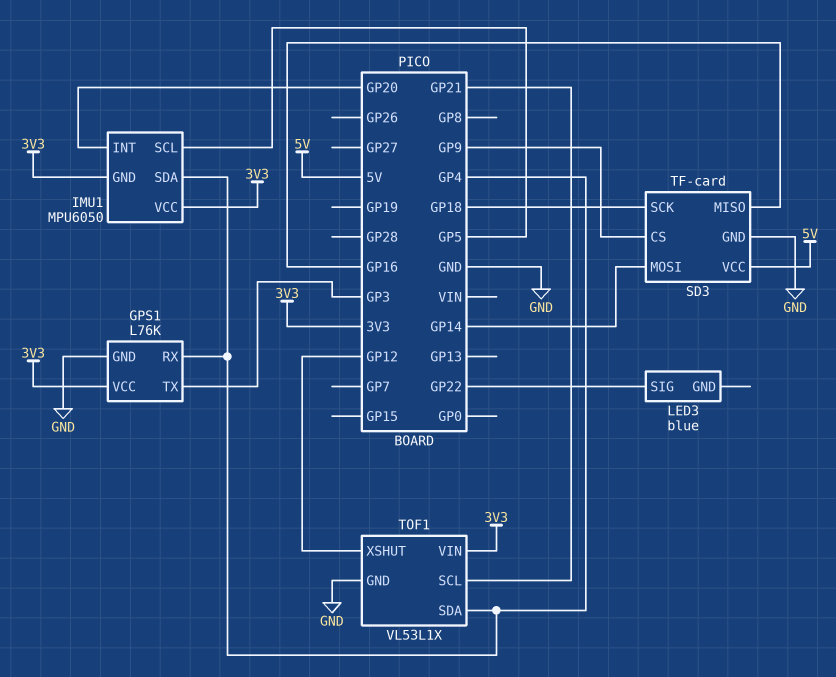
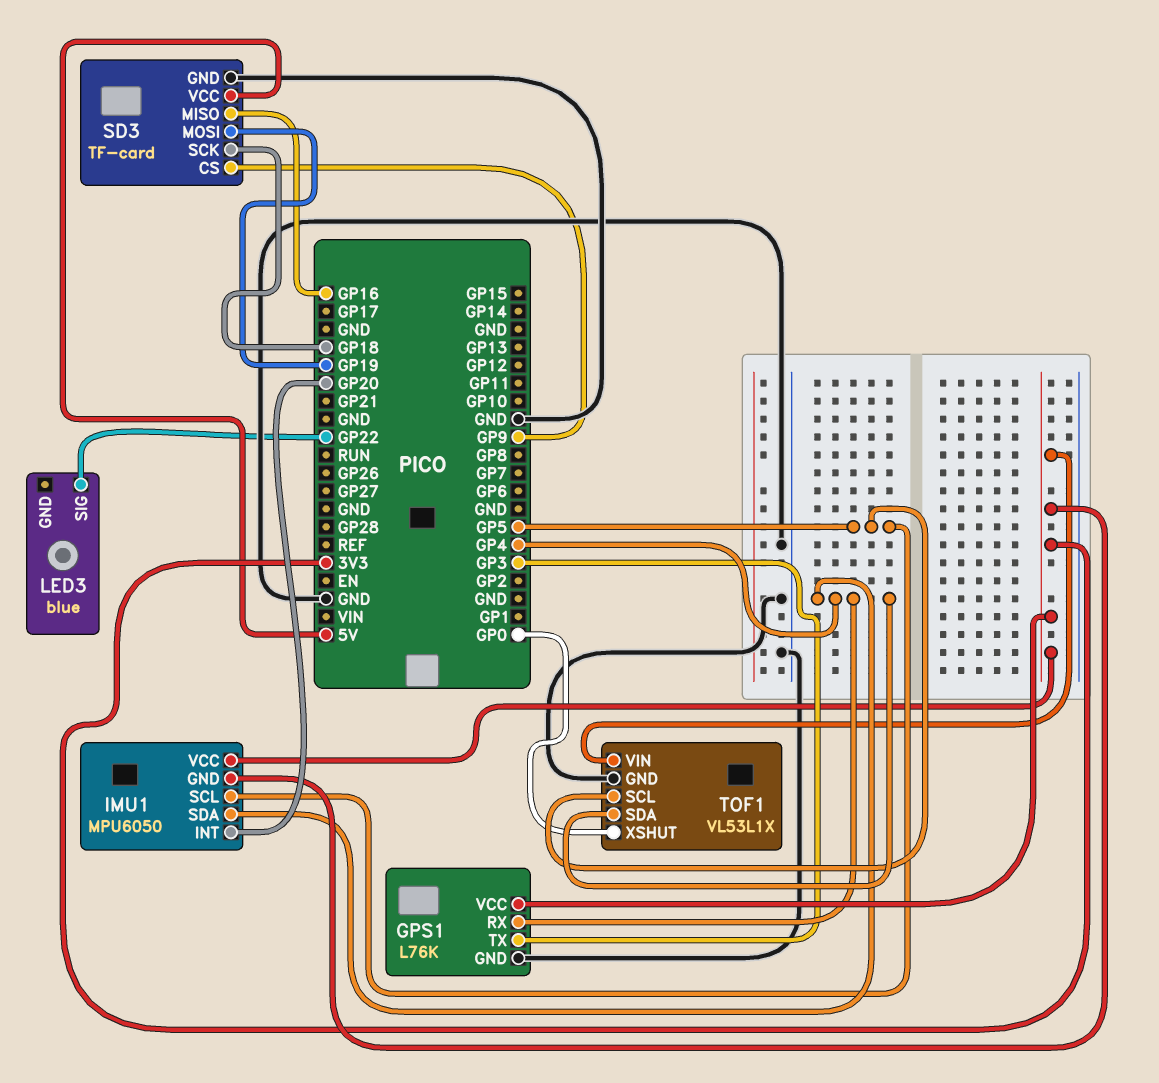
SD3 pin MOSI: GP14 -> GP19
TOF1 pin SCL: GP21 -> GP5
TOF1 pin XSHUT: GP12 -> GP0

